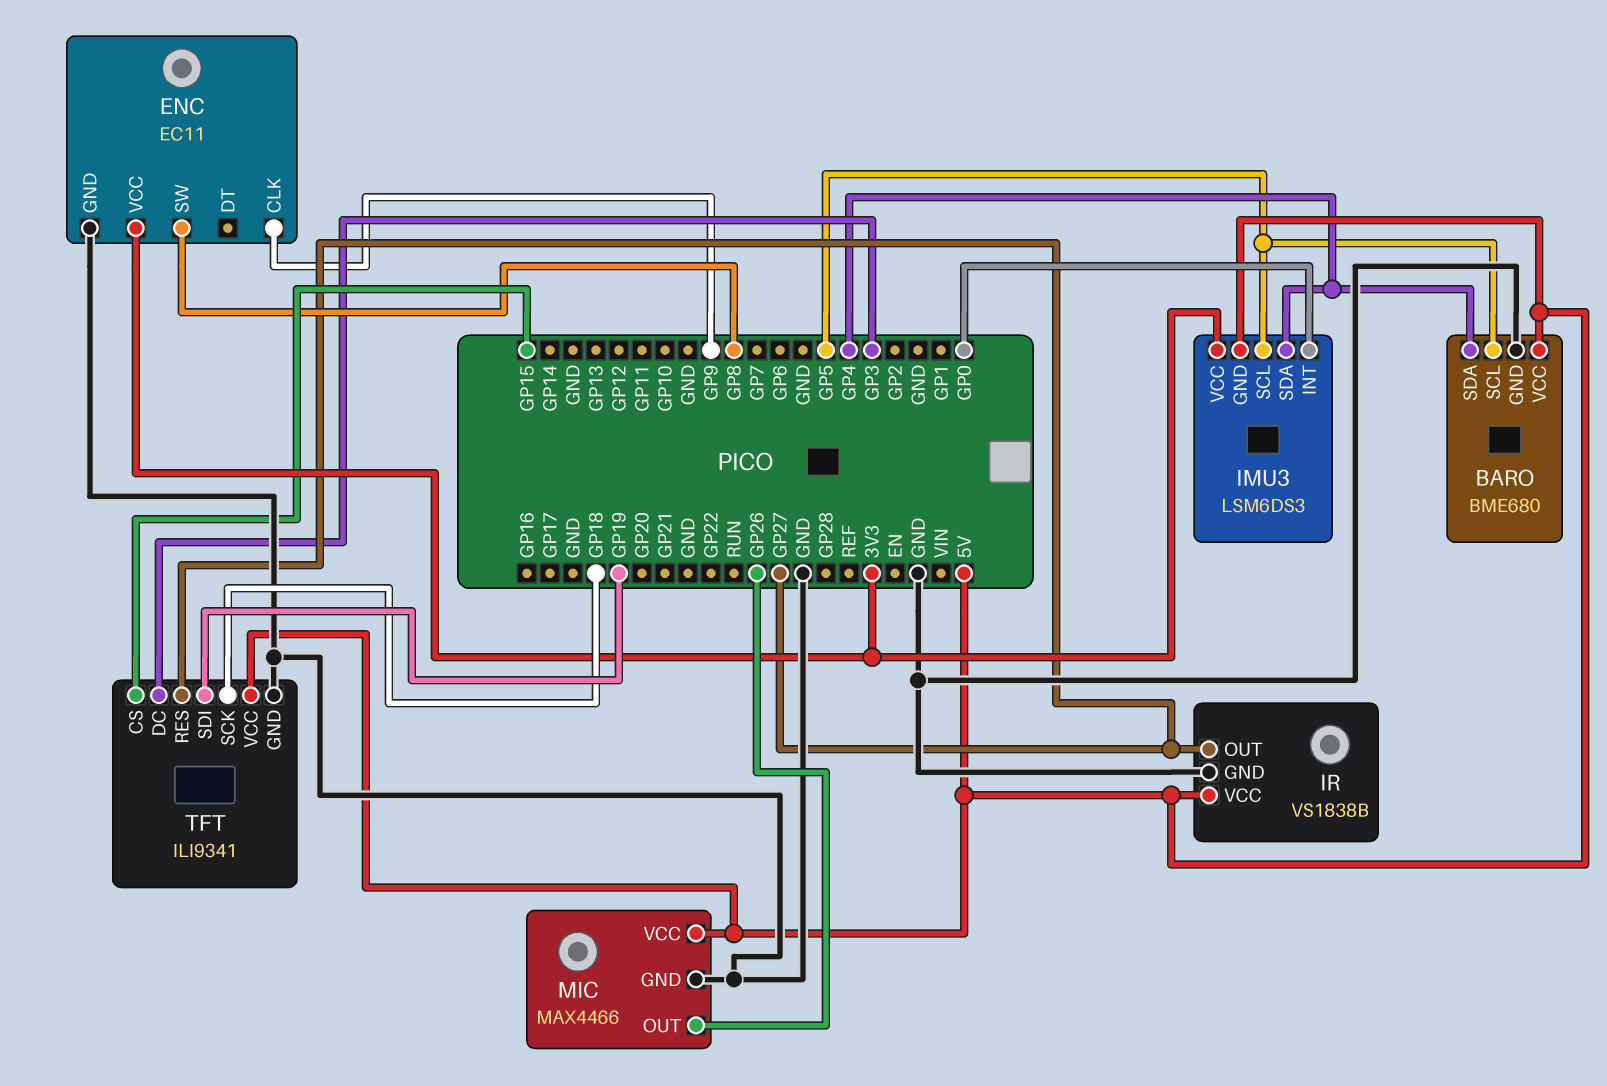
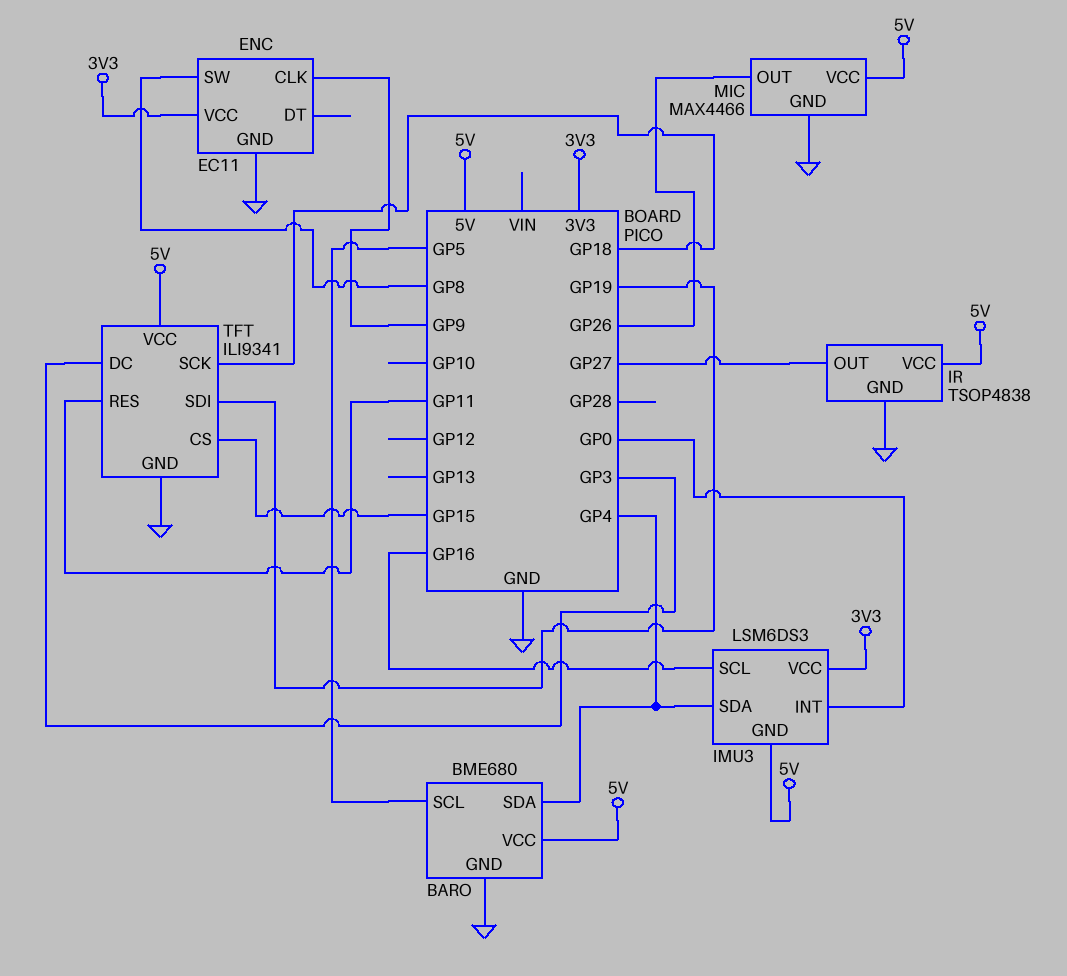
IMU3 pin SCL: GP5 -> GP16
IR: VS1838B -> TSOP4838
TFT pin RES: GP27 -> GP11

